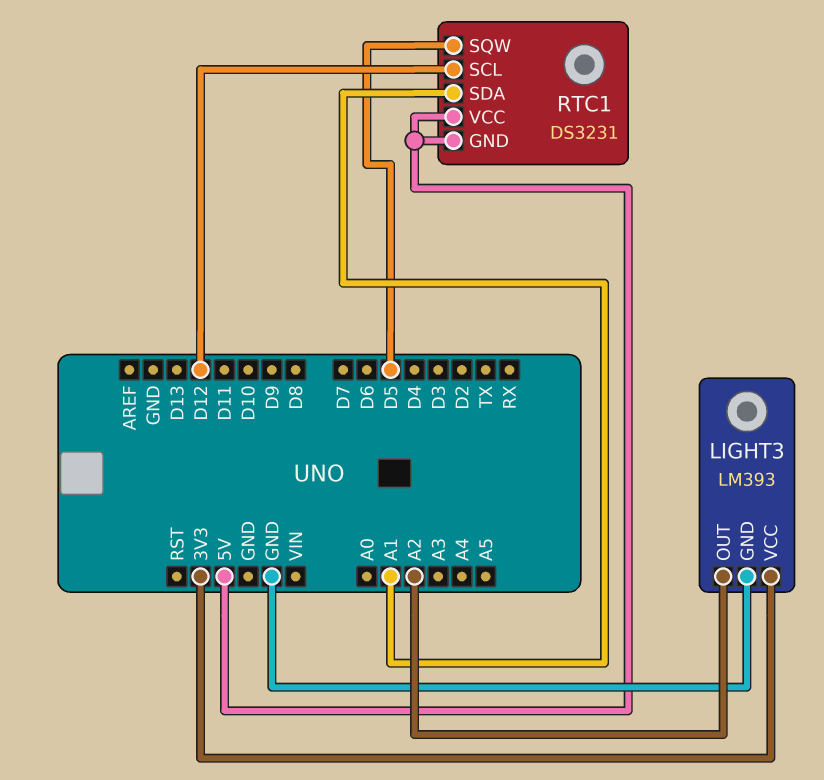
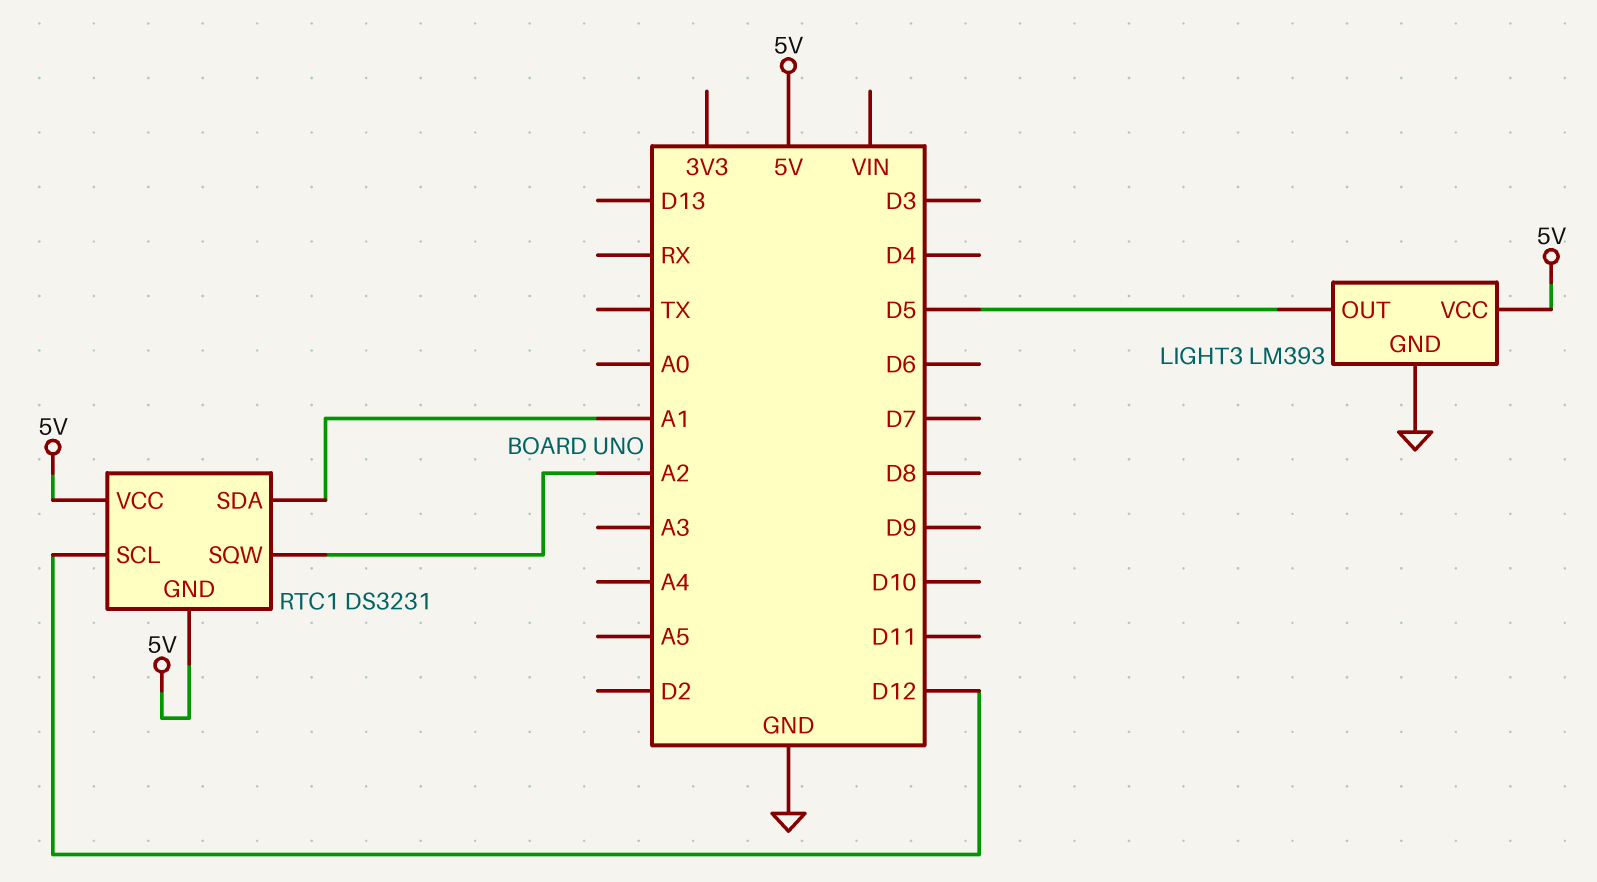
LIGHT3 pin OUT: A2 -> D5
LIGHT3 pin VCC: 3V3 -> 5V
RTC1 pin SQW: D5 -> A2

